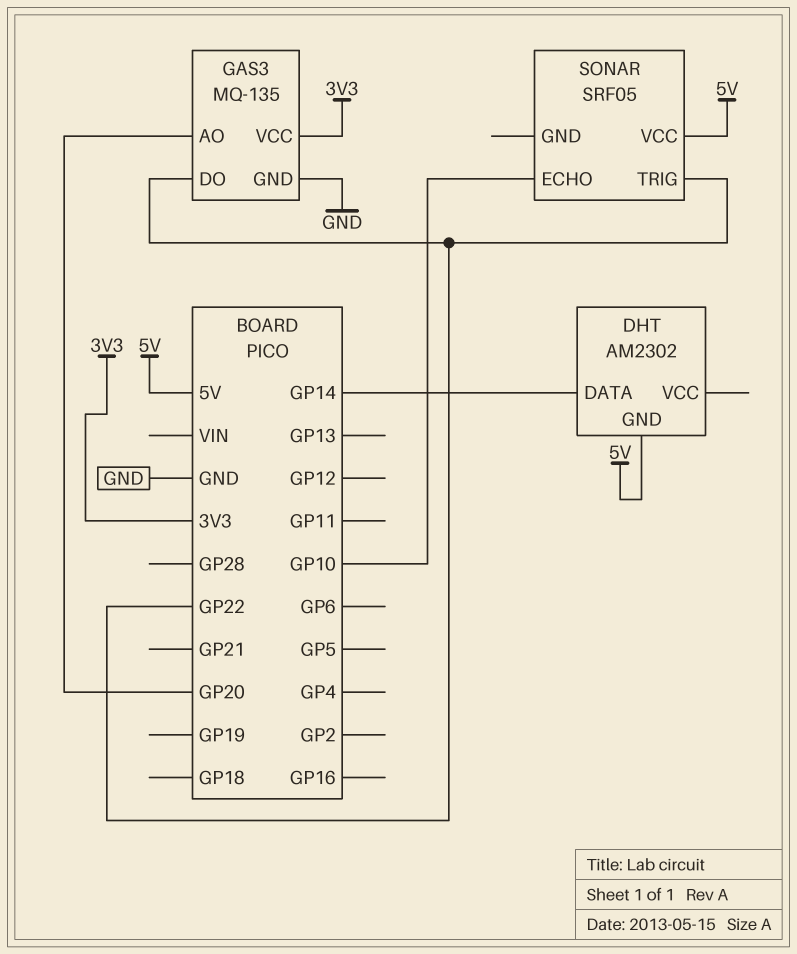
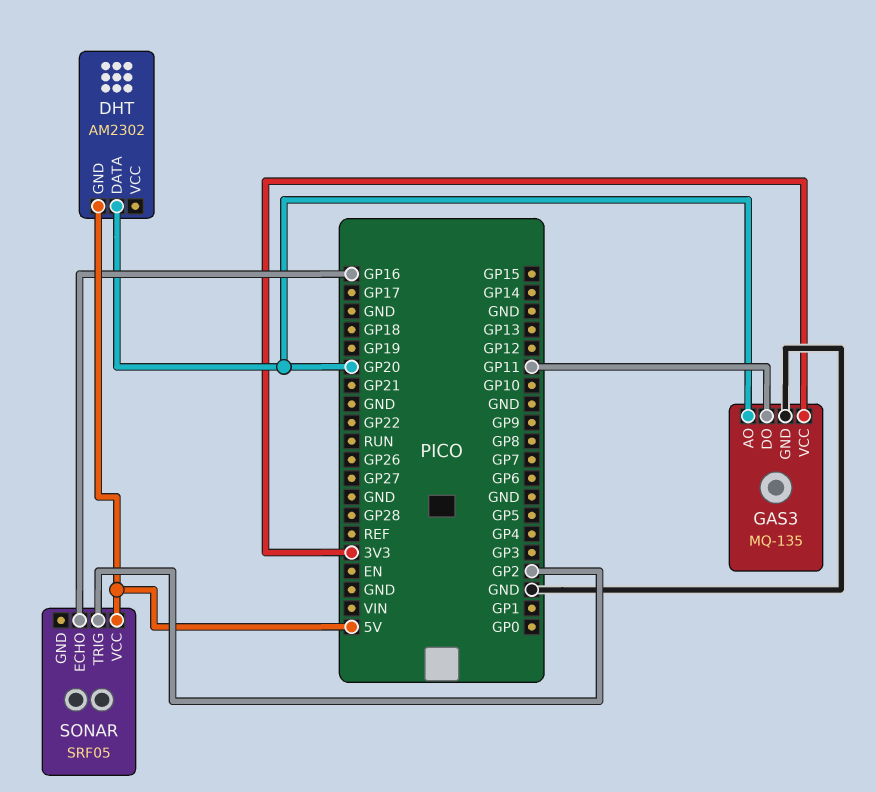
DHT pin DATA: GP14 -> GP20
GAS3 pin DO: GP22 -> GP11
SONAR pin ECHO: GP10 -> GP16
SONAR pin TRIG: GP22 -> GP2

